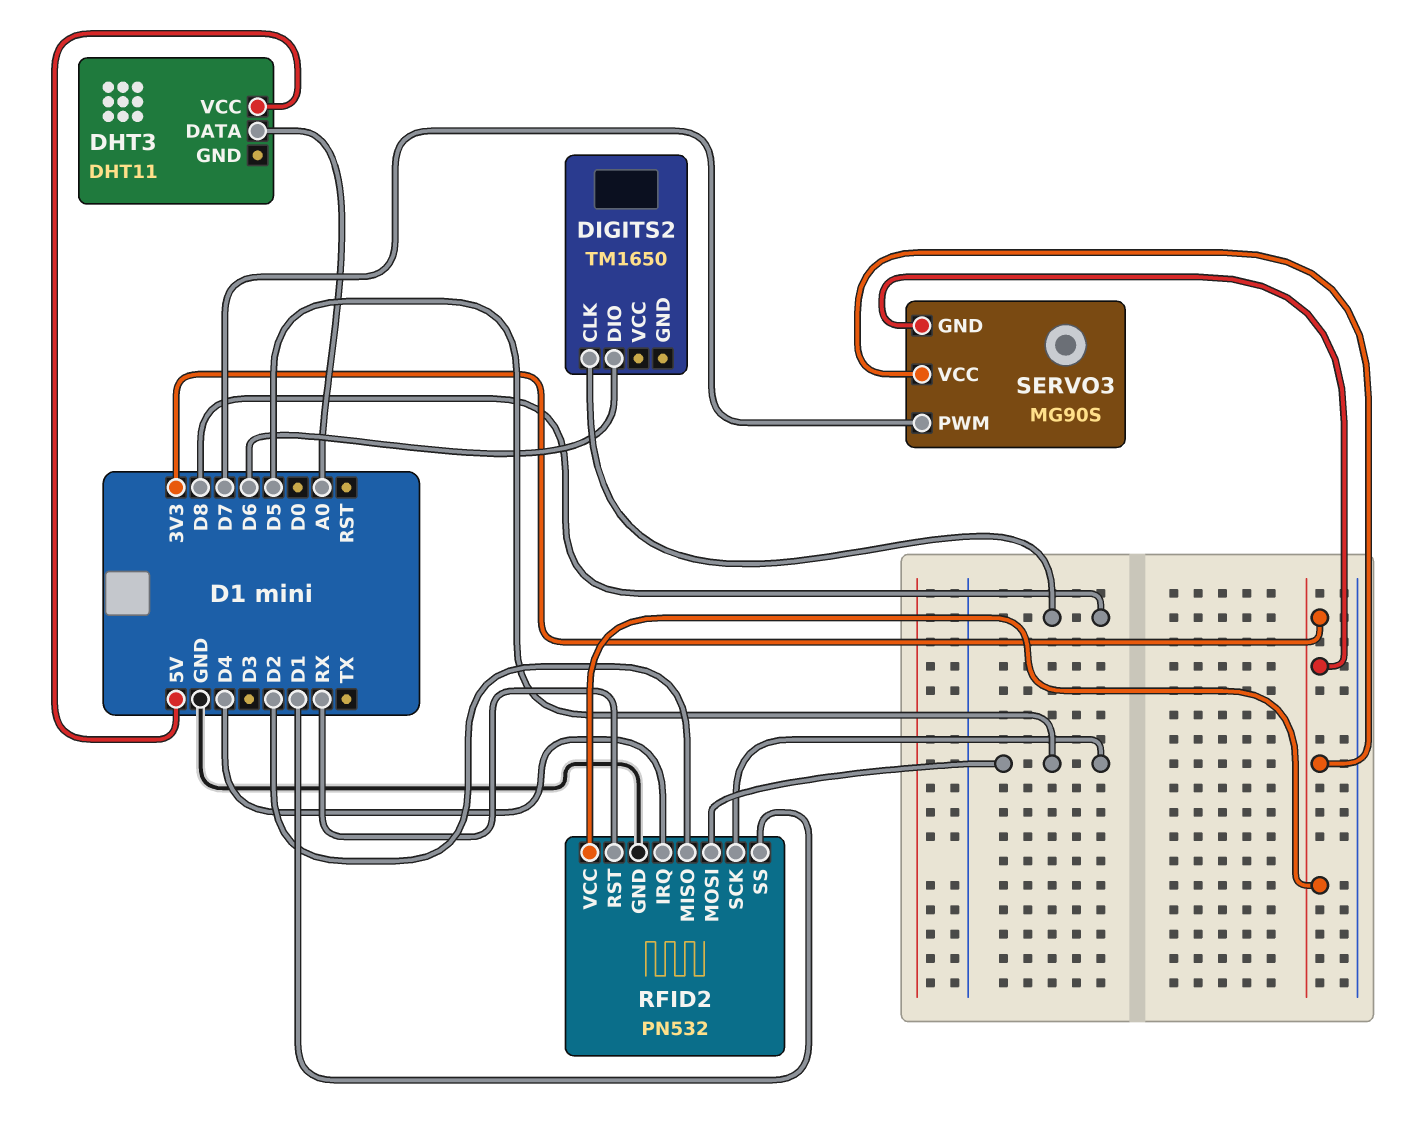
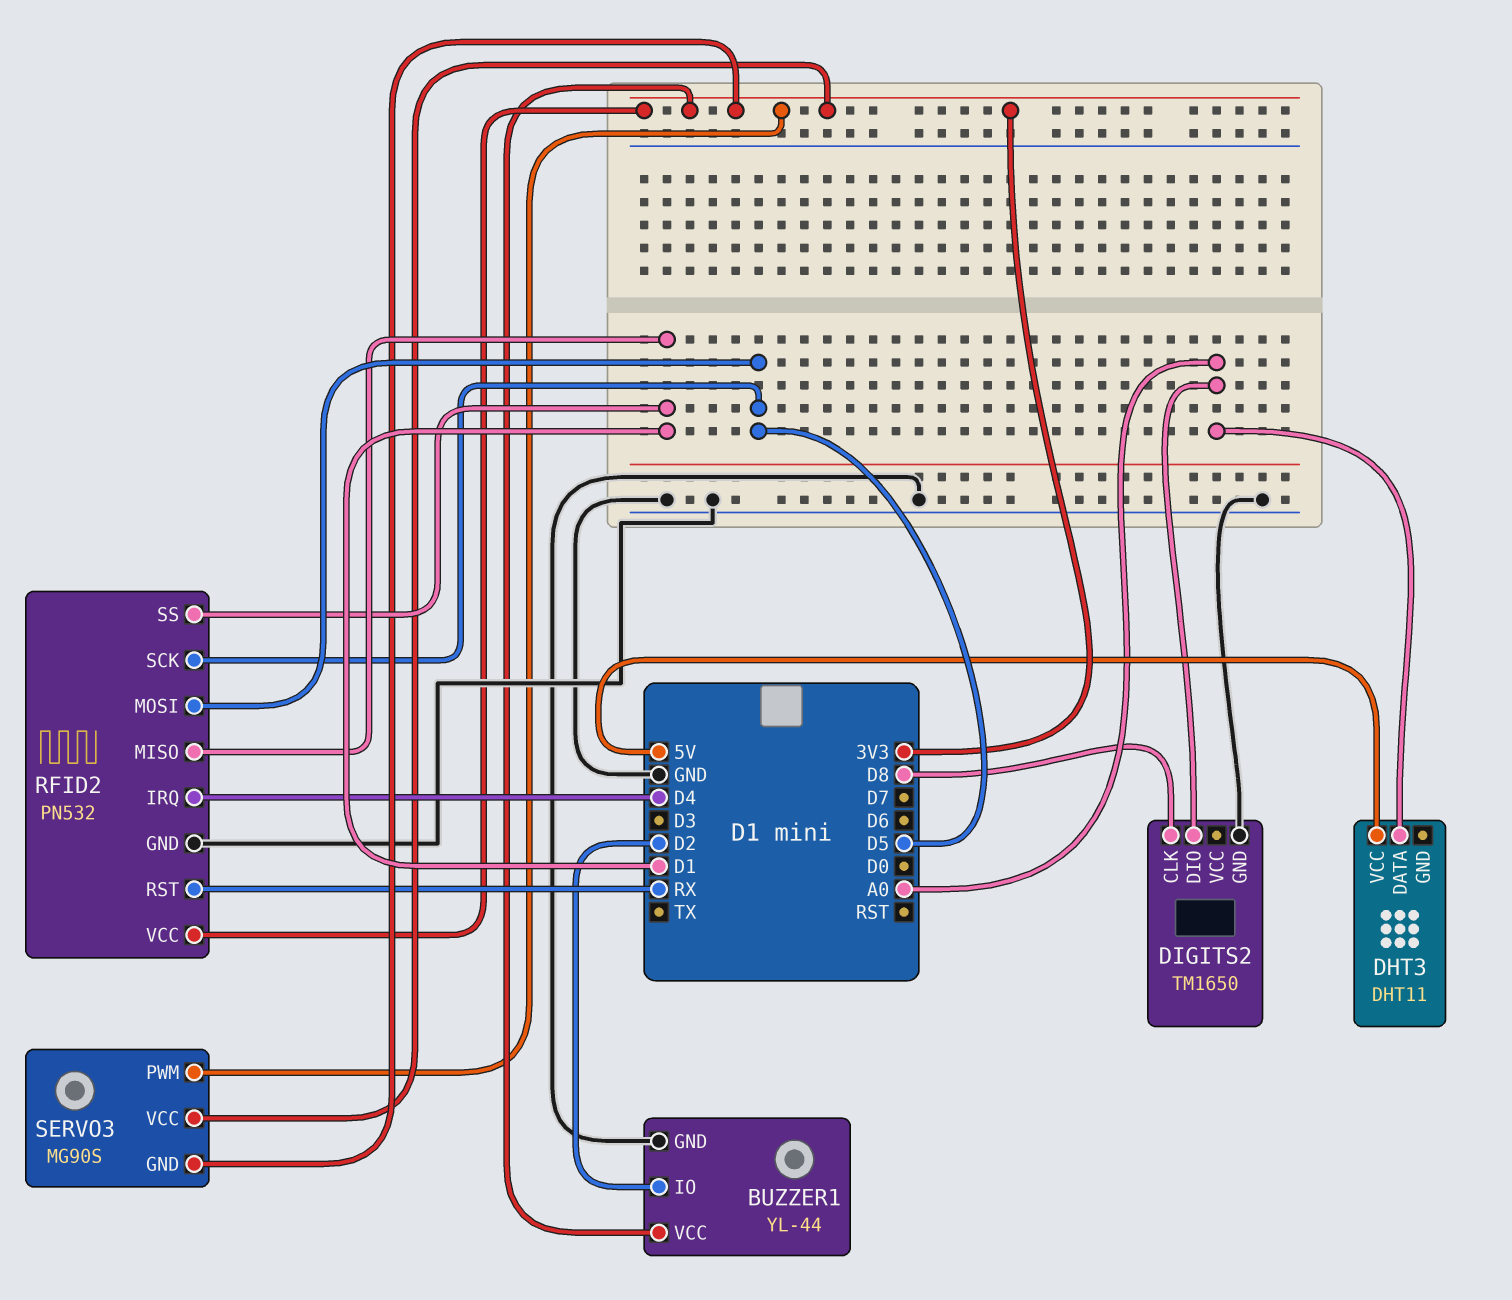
BUZZER1: none -> YL-44
BUZZER1 pin GND: none -> GND
BUZZER1 pin IO: none -> D2
BUZZER1 pin VCC: none -> 3V3
DIGITS2 pin DIO: D6 -> A0
DIGITS2 pin GND: none -> GND
RFID2 pin MISO: D2 -> D1
SERVO3 pin PWM: D7 -> 3V3

